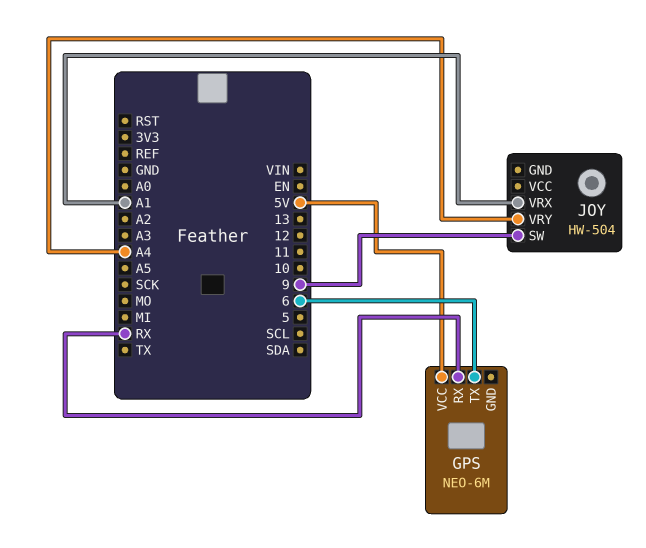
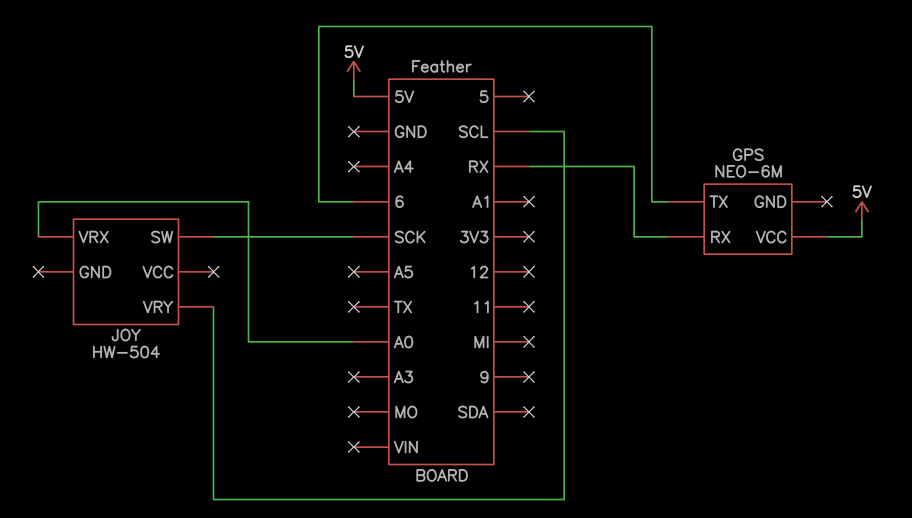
JOY pin SW: 9 -> SCK
JOY pin VRX: A1 -> A0
JOY pin VRY: A4 -> SCL

